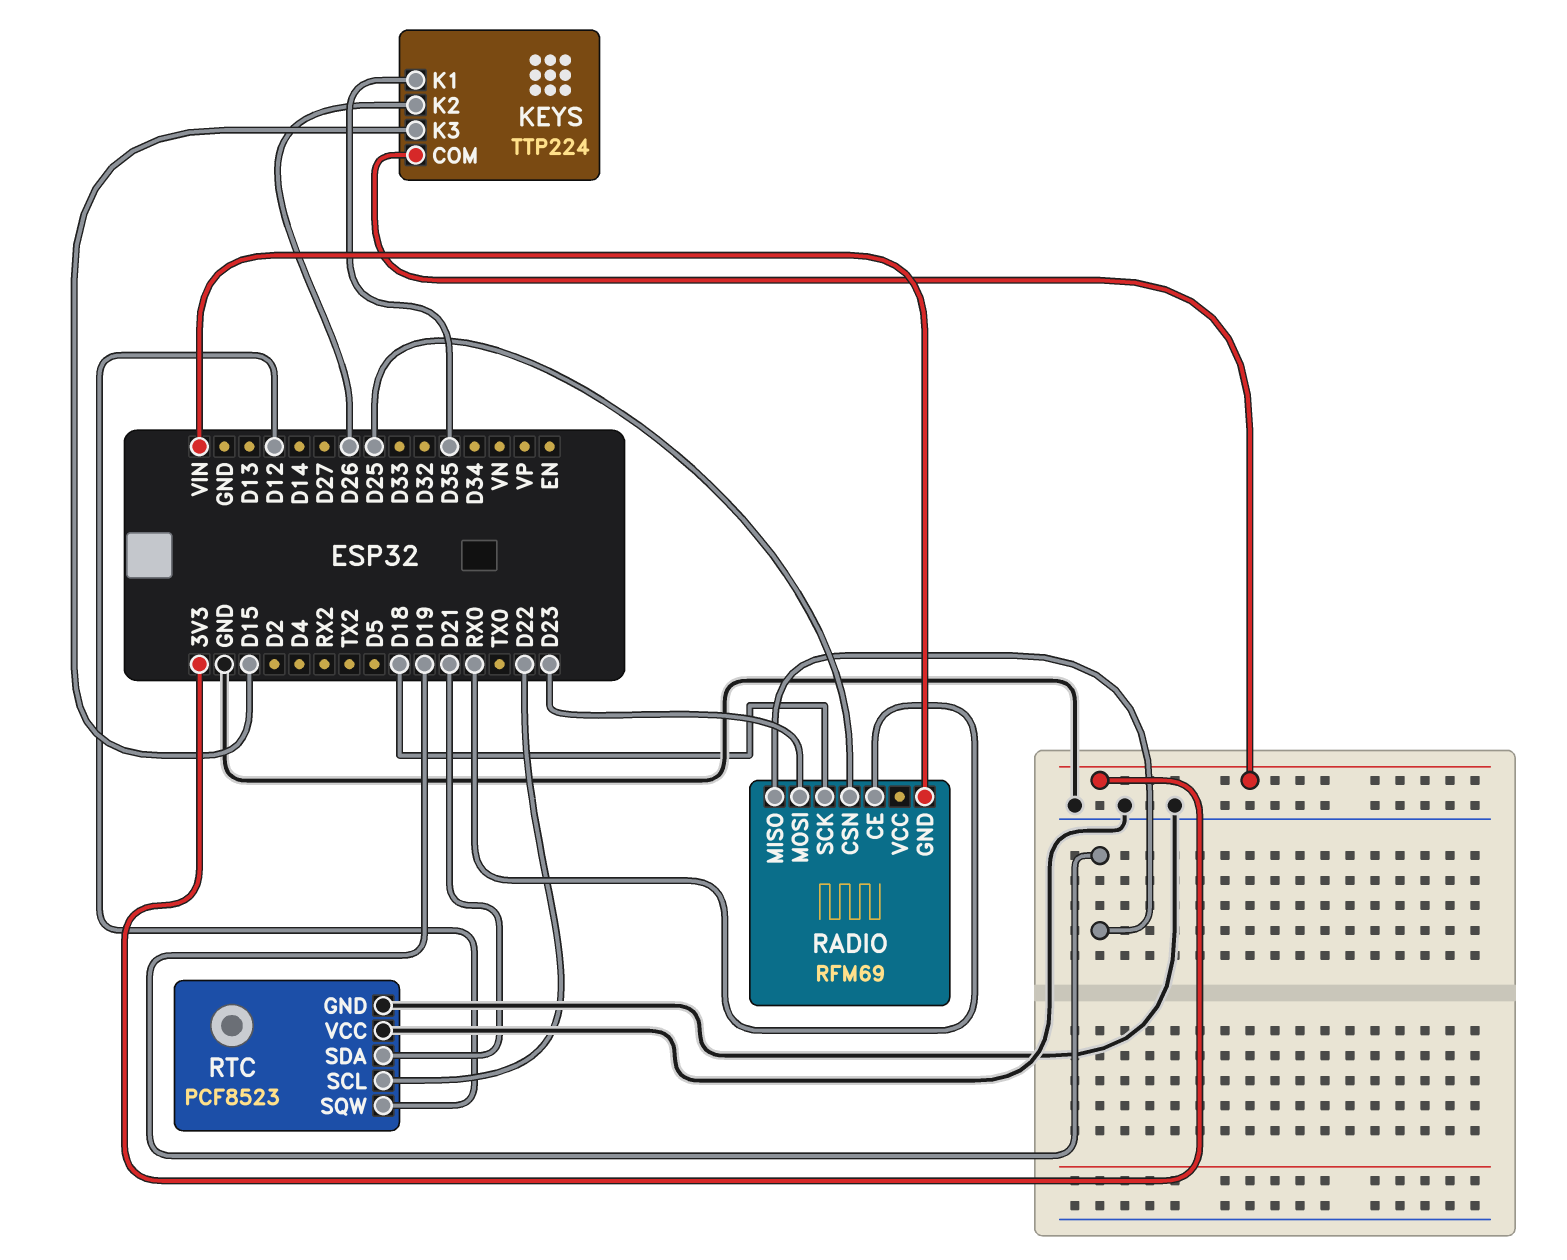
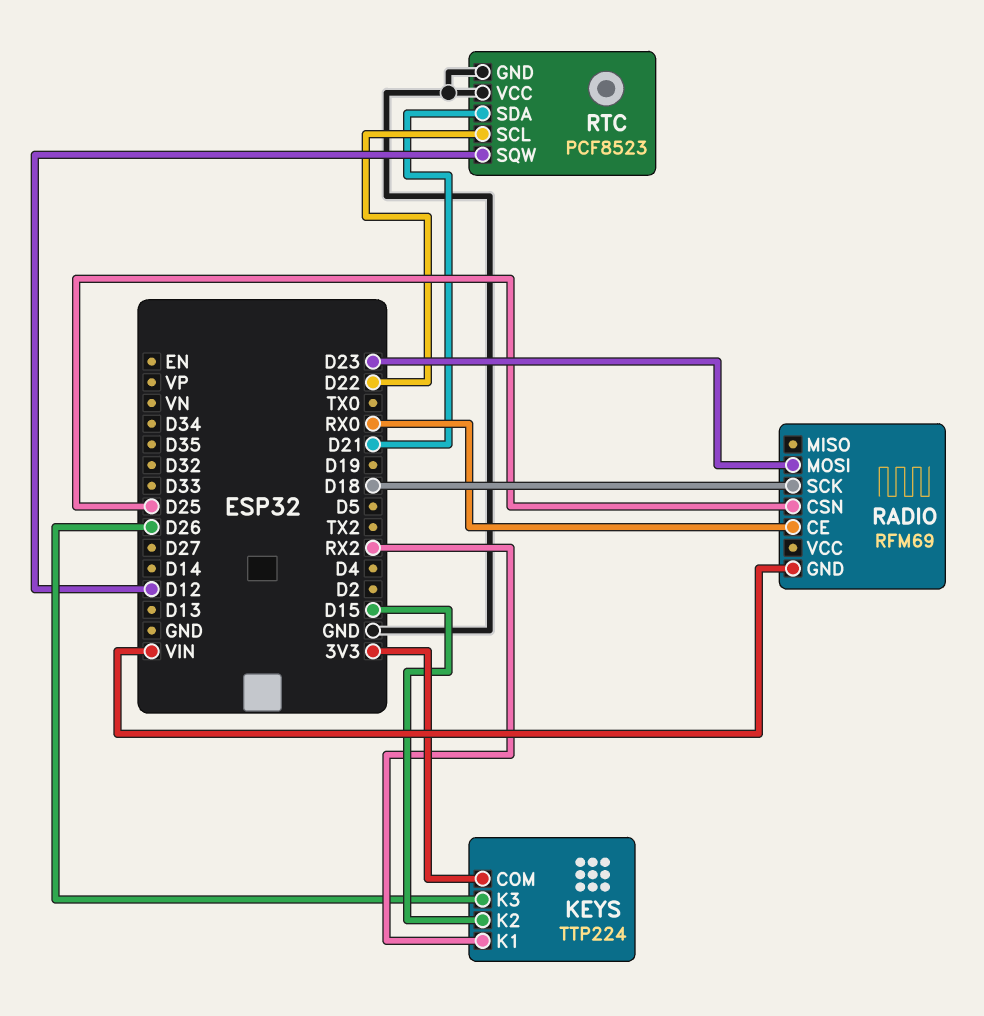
KEYS pin K1: D35 -> RX2
KEYS pin K2: D26 -> D15
KEYS pin K3: D15 -> D26
RADIO pin MISO: D19 -> none

